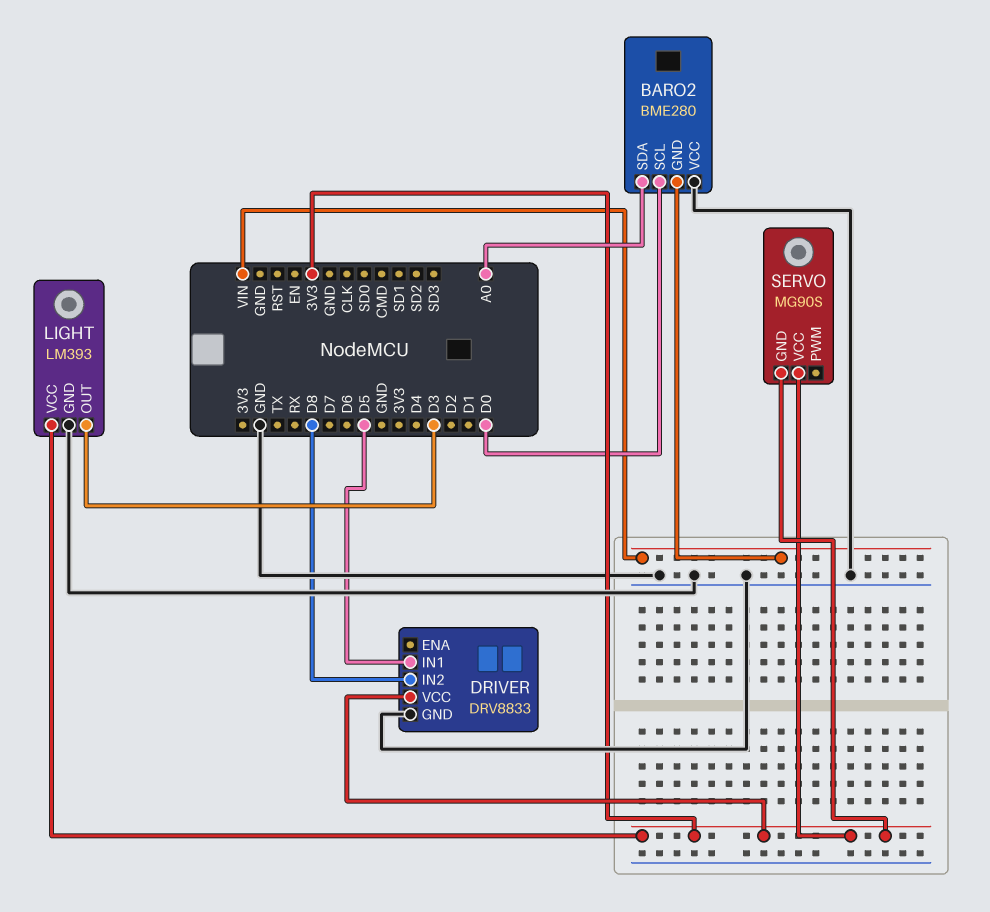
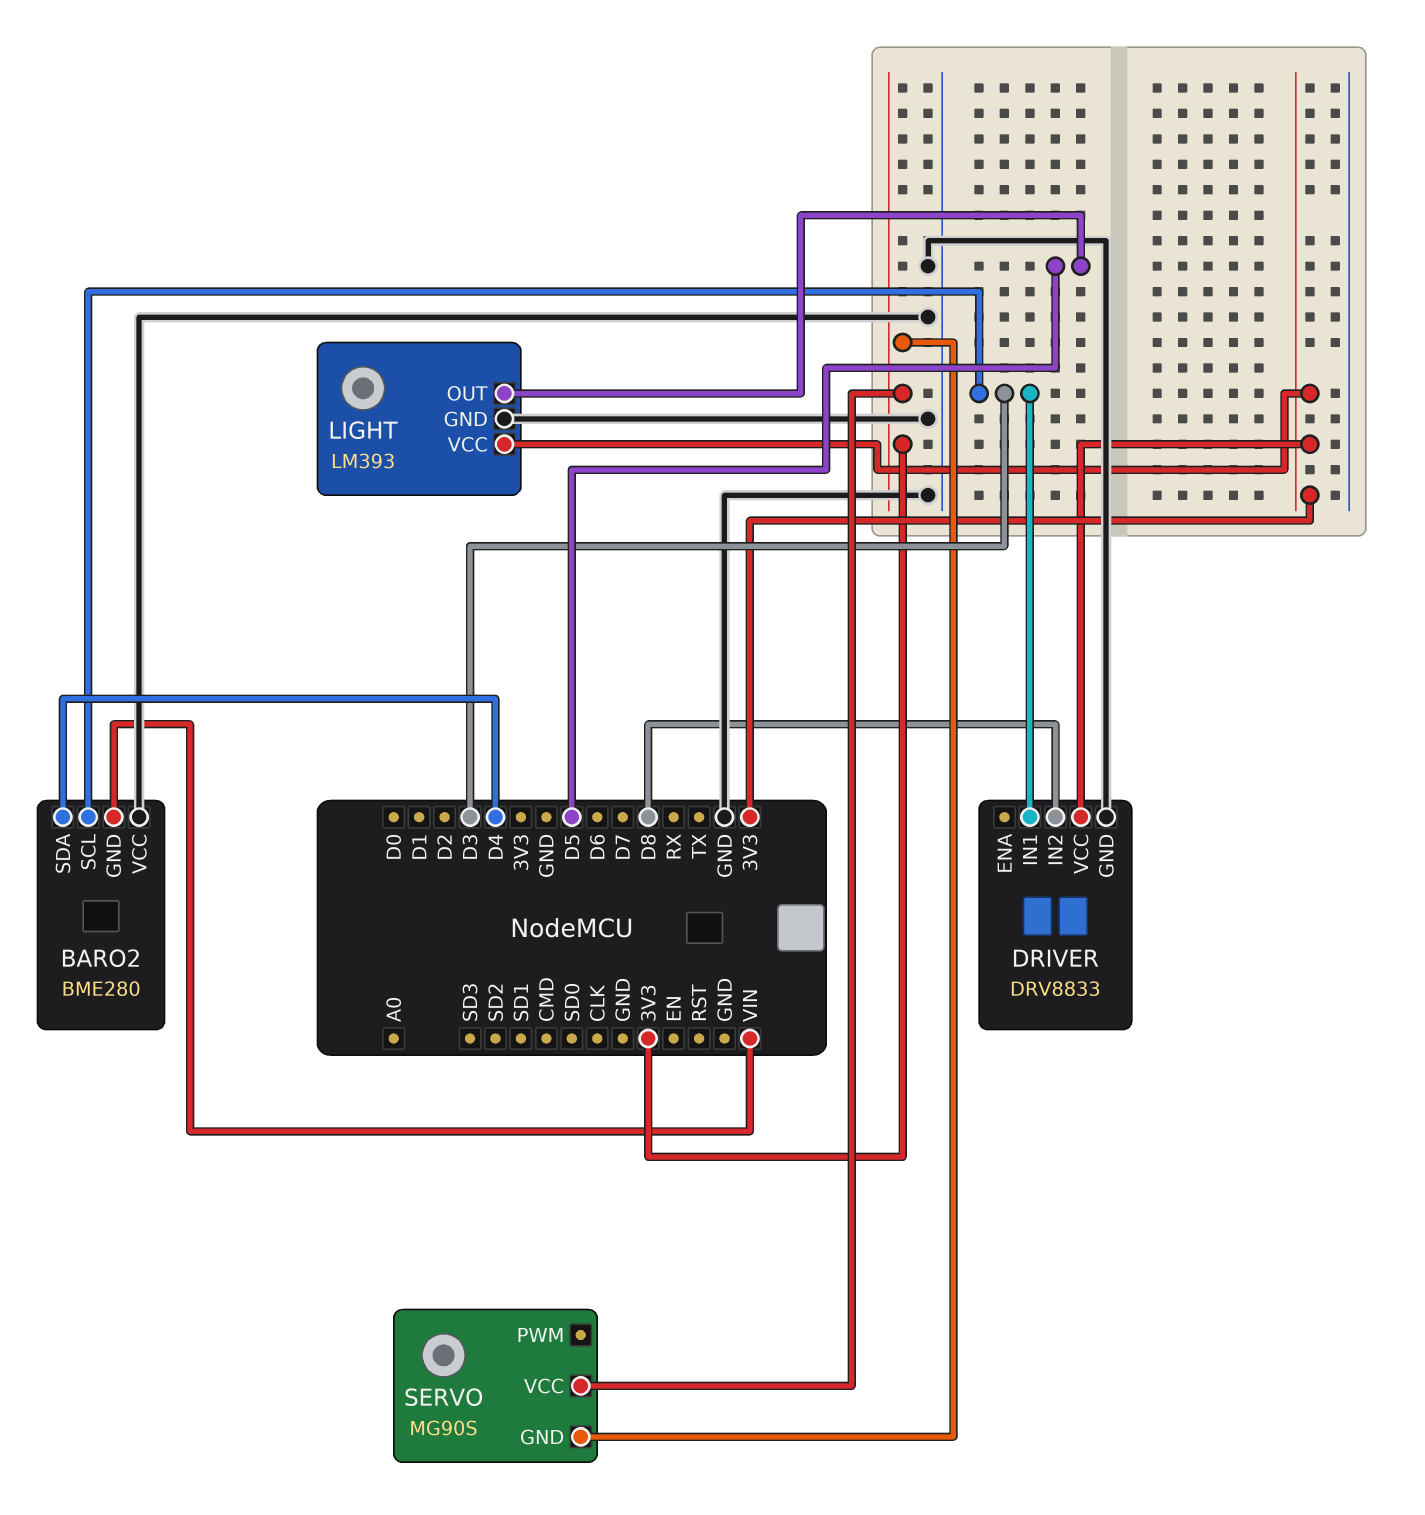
BARO2 pin SCL: D0 -> D3
BARO2 pin SDA: A0 -> D4
DRIVER pin IN1: D5 -> D3
LIGHT pin OUT: D3 -> D5

